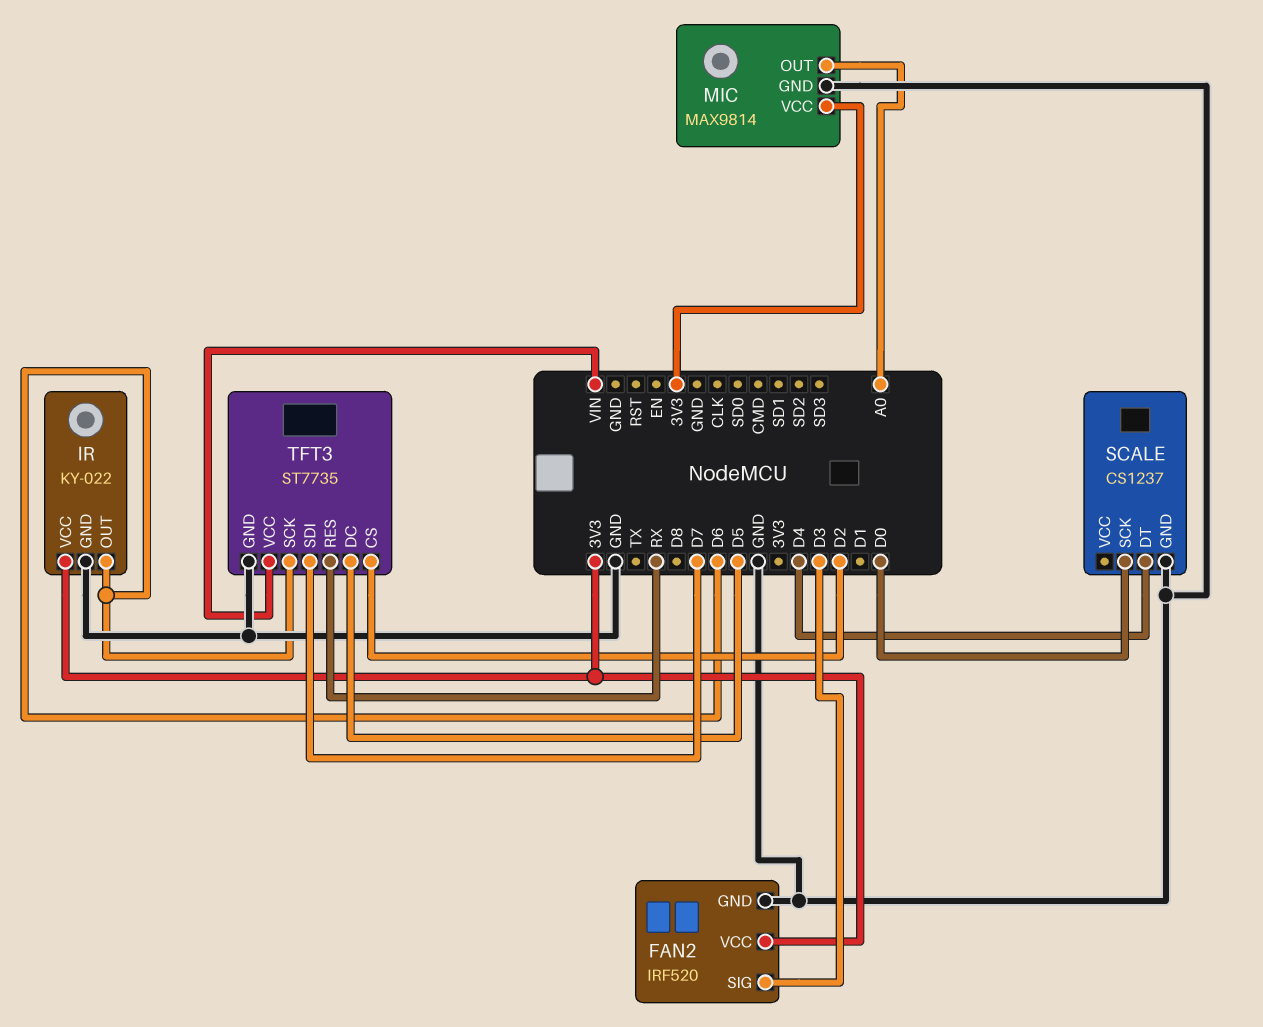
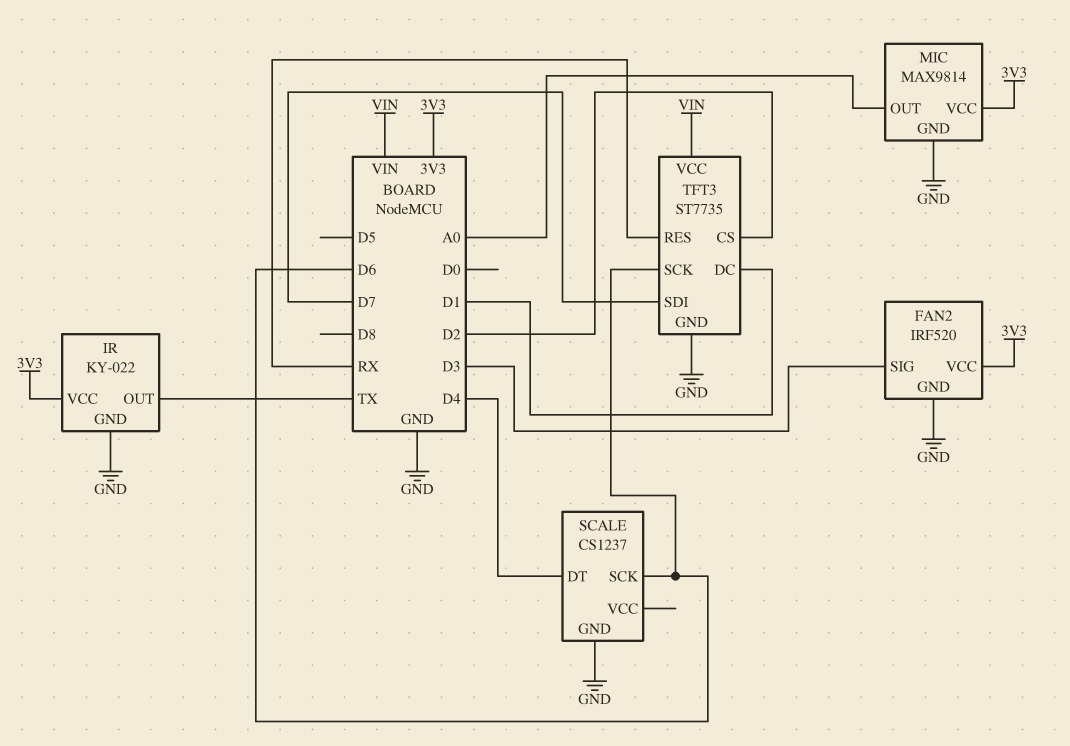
IR pin OUT: D6 -> TX
SCALE pin SCK: D0 -> D6
TFT3 pin DC: D5 -> D1

